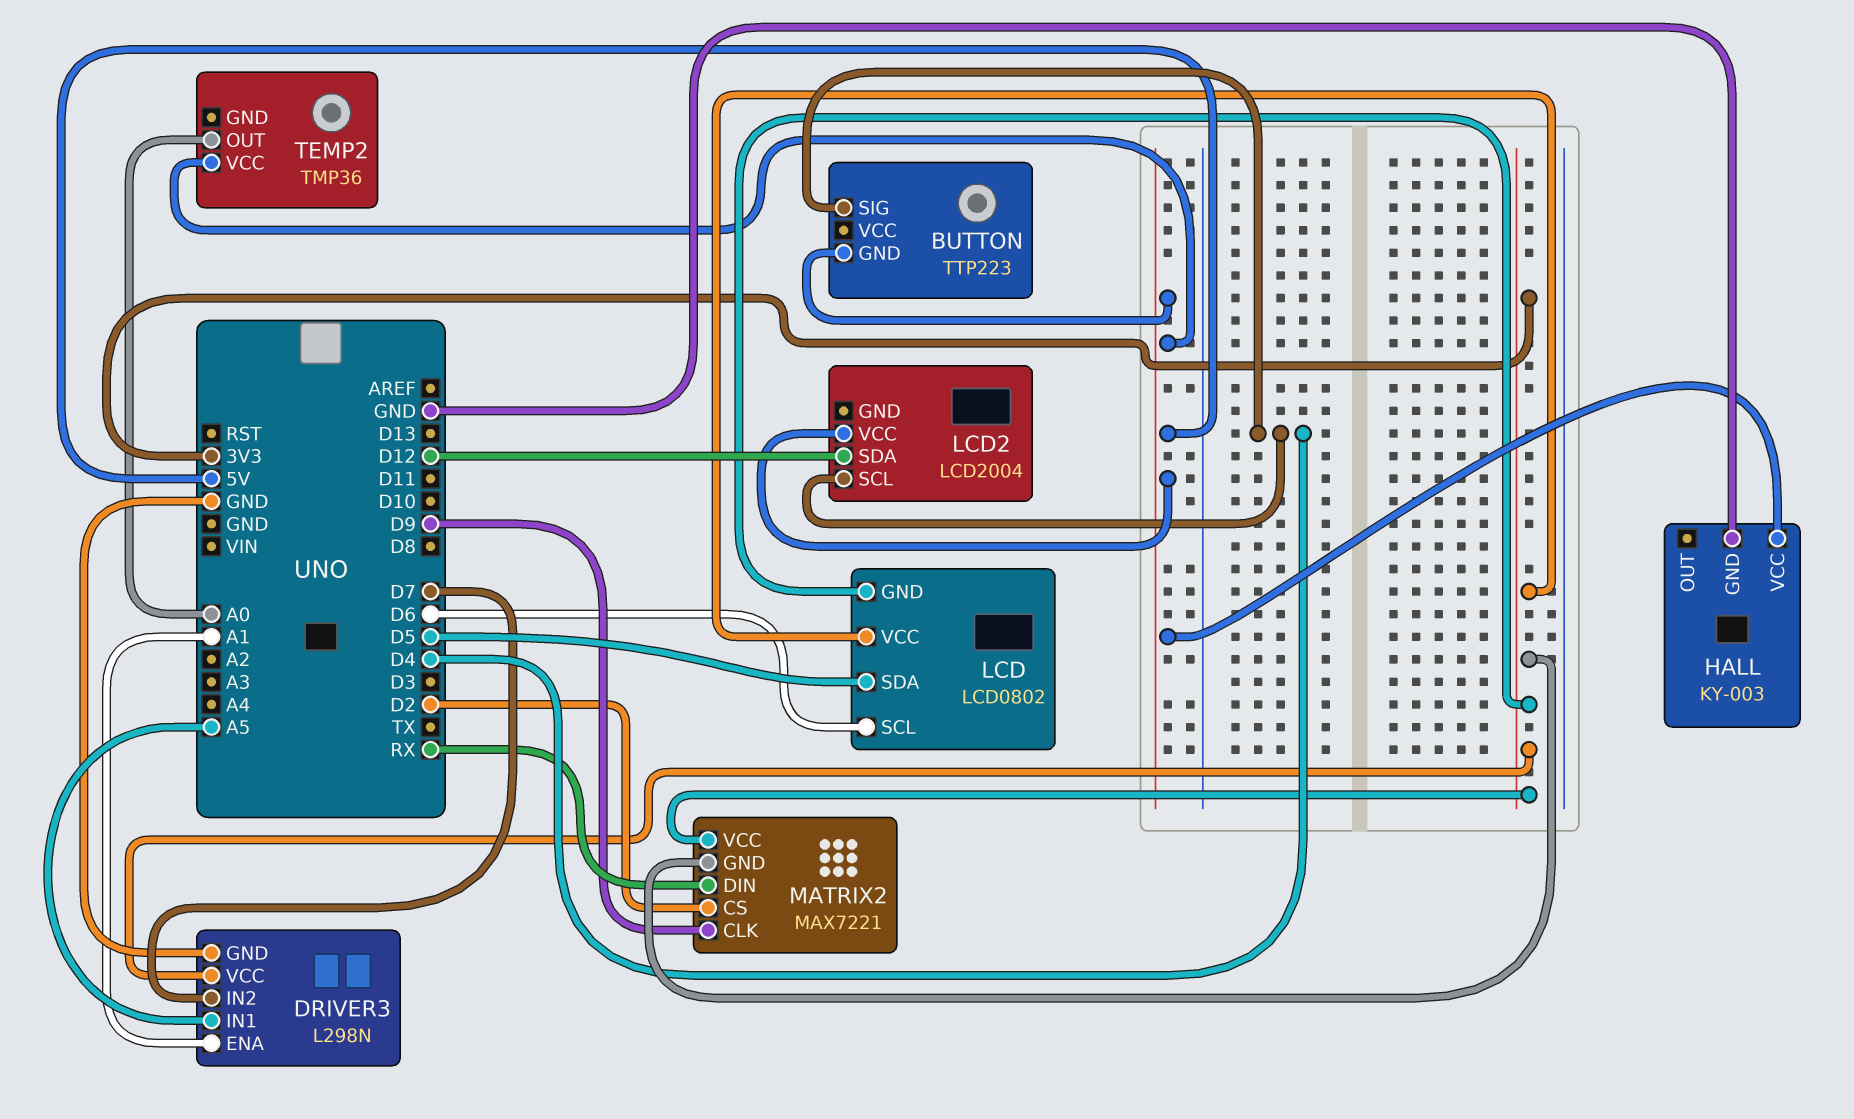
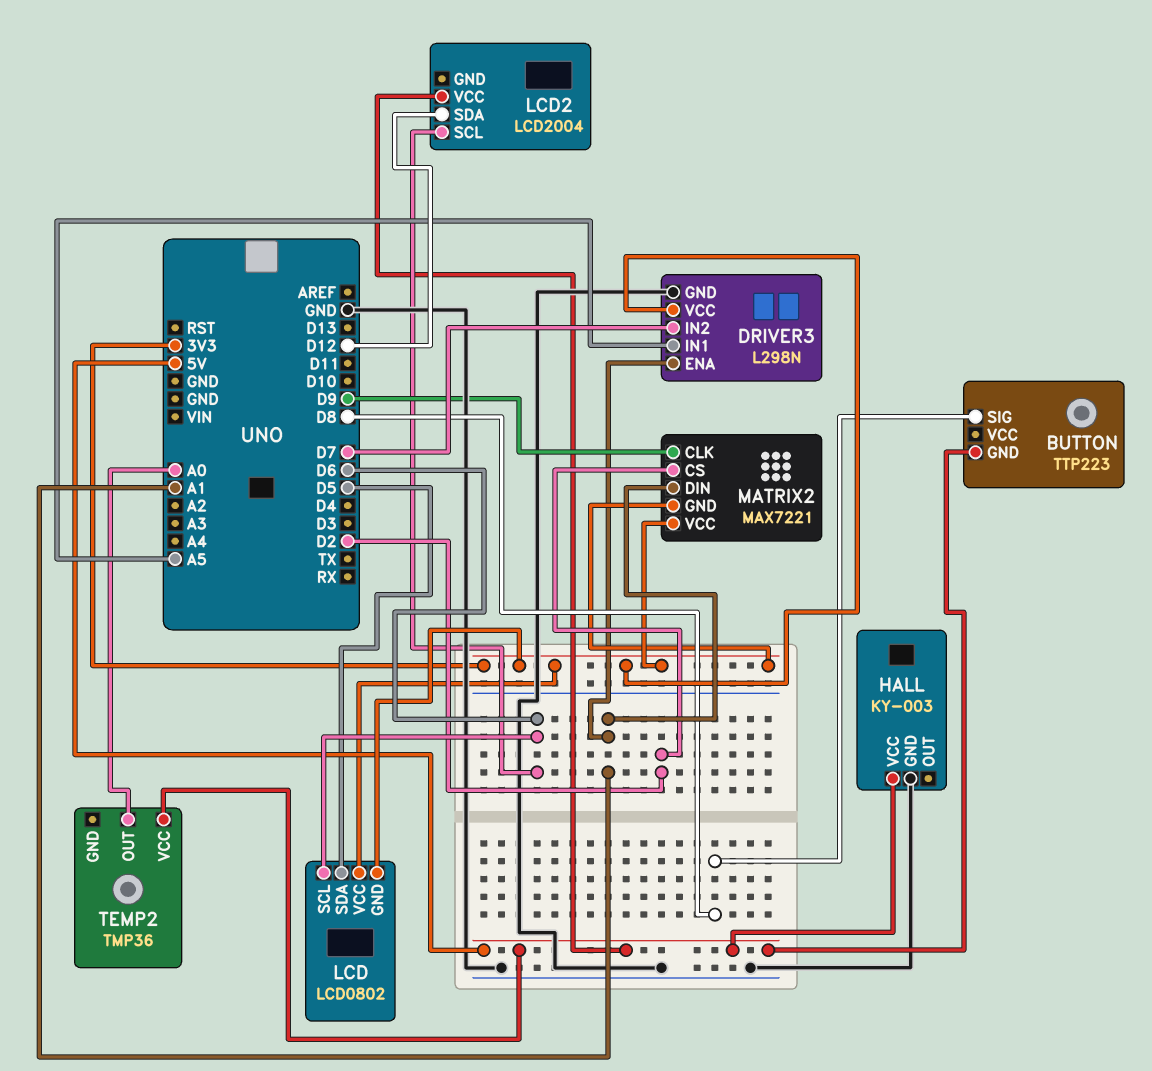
BUTTON pin SIG: D4 -> D8
LCD2 pin SCL: D4 -> D6
MATRIX2 pin DIN: RX -> A1

